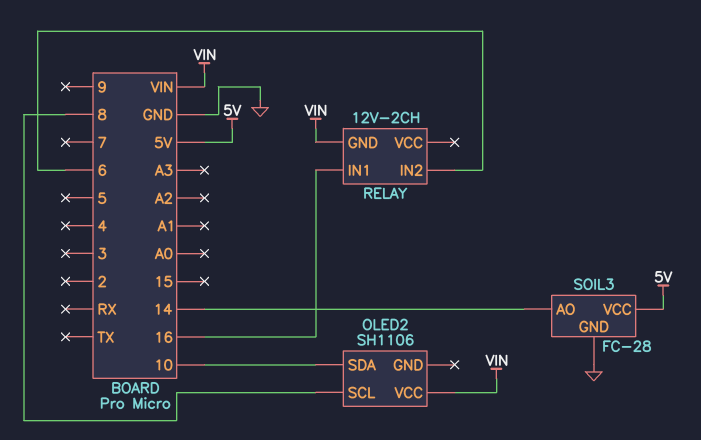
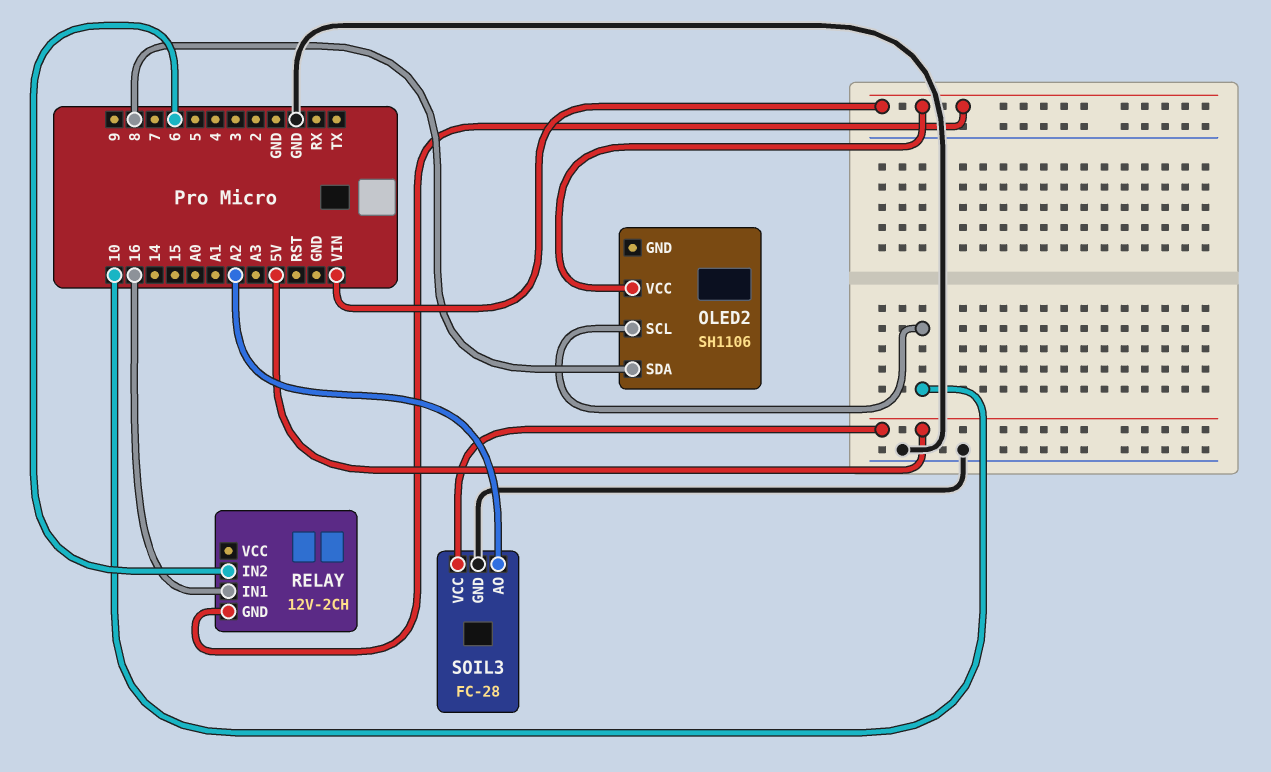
OLED2 pin SCL: 8 -> 10
OLED2 pin SDA: 10 -> 8
SOIL3 pin AO: 14 -> A2

